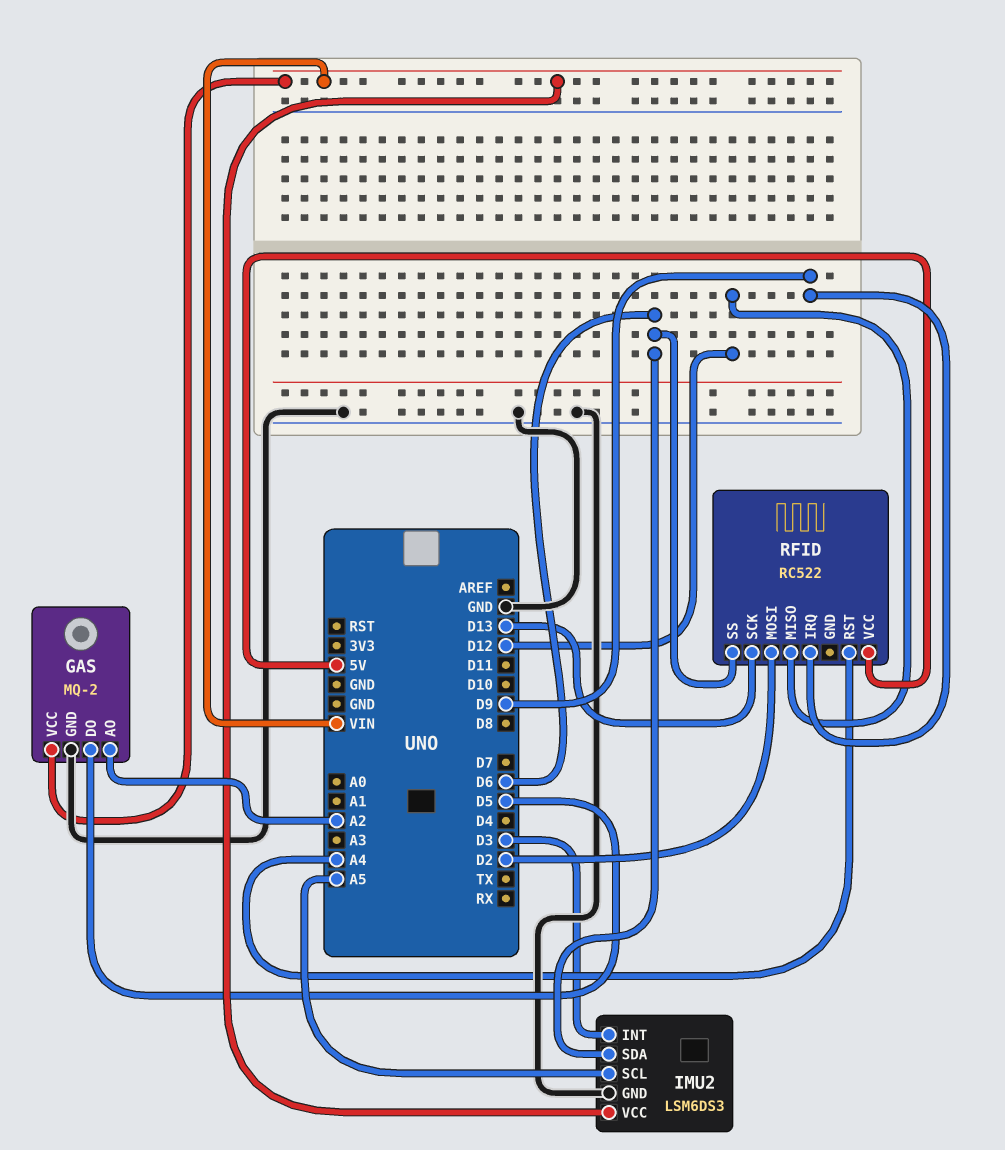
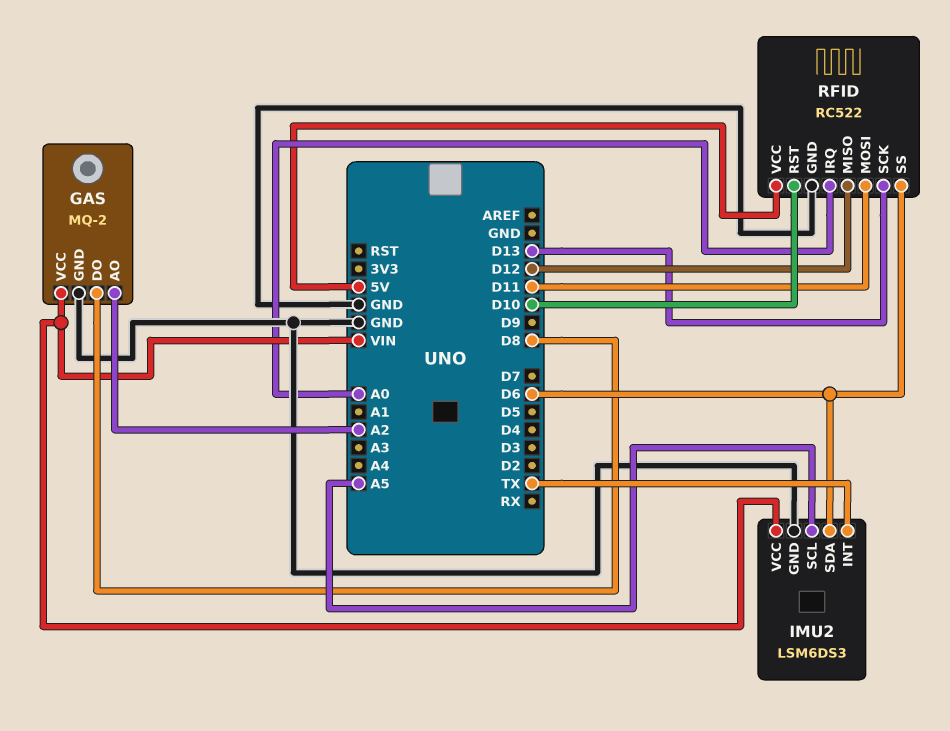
GAS pin DO: D5 -> D8
IMU2 pin INT: D3 -> TX
RFID pin GND: none -> GND
RFID pin IRQ: D9 -> A0
RFID pin MOSI: D2 -> D11
RFID pin RST: A4 -> D10

